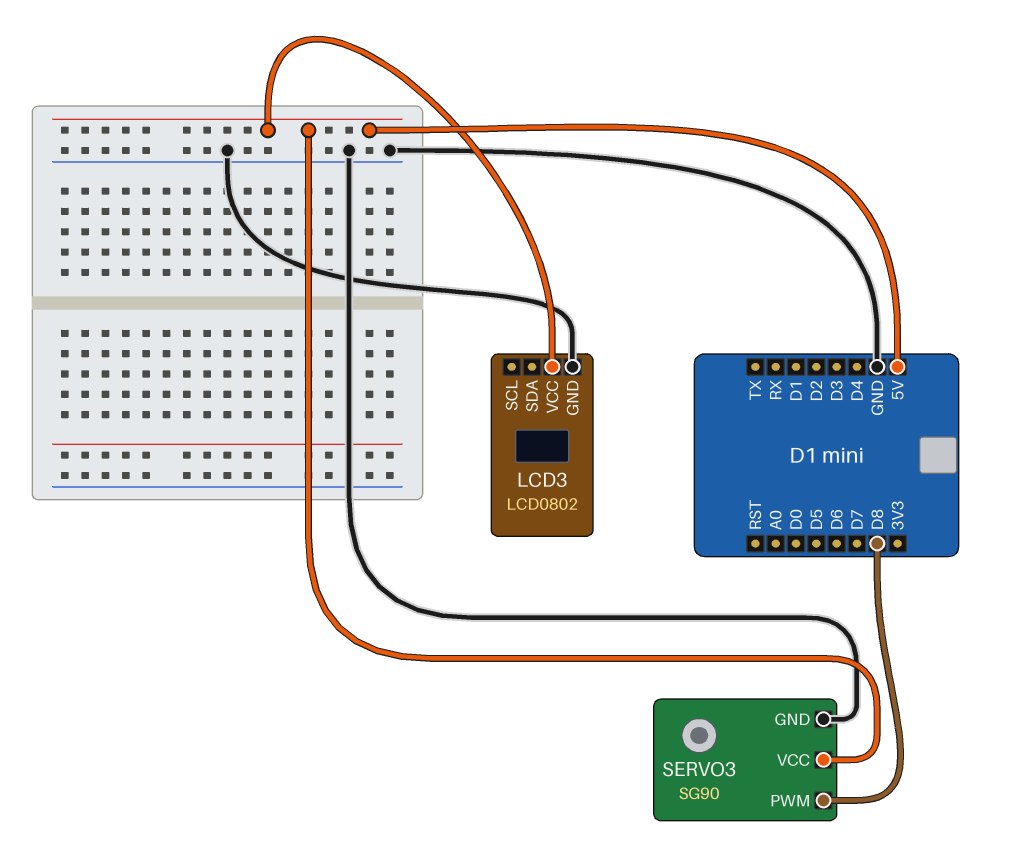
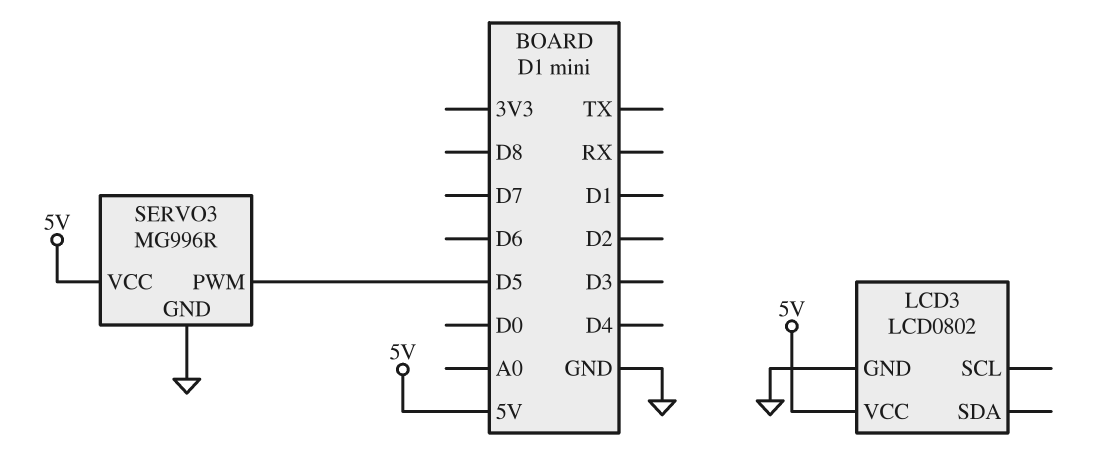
SERVO3: SG90 -> MG996R
SERVO3 pin PWM: D8 -> D5

